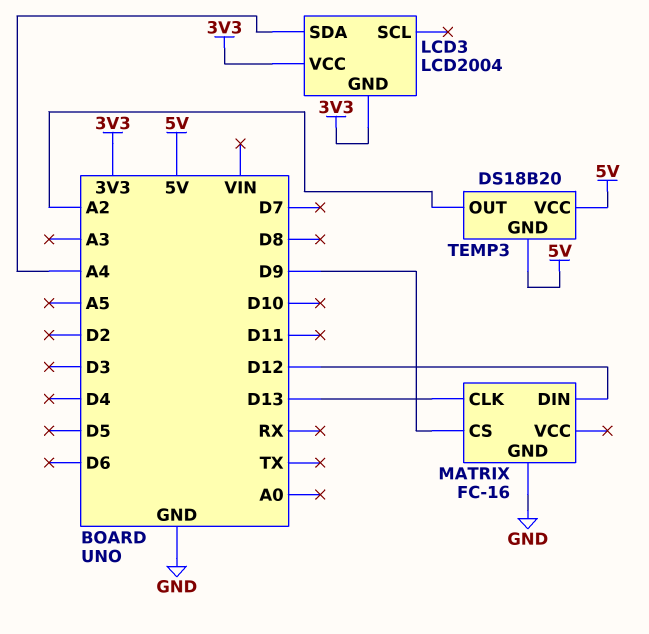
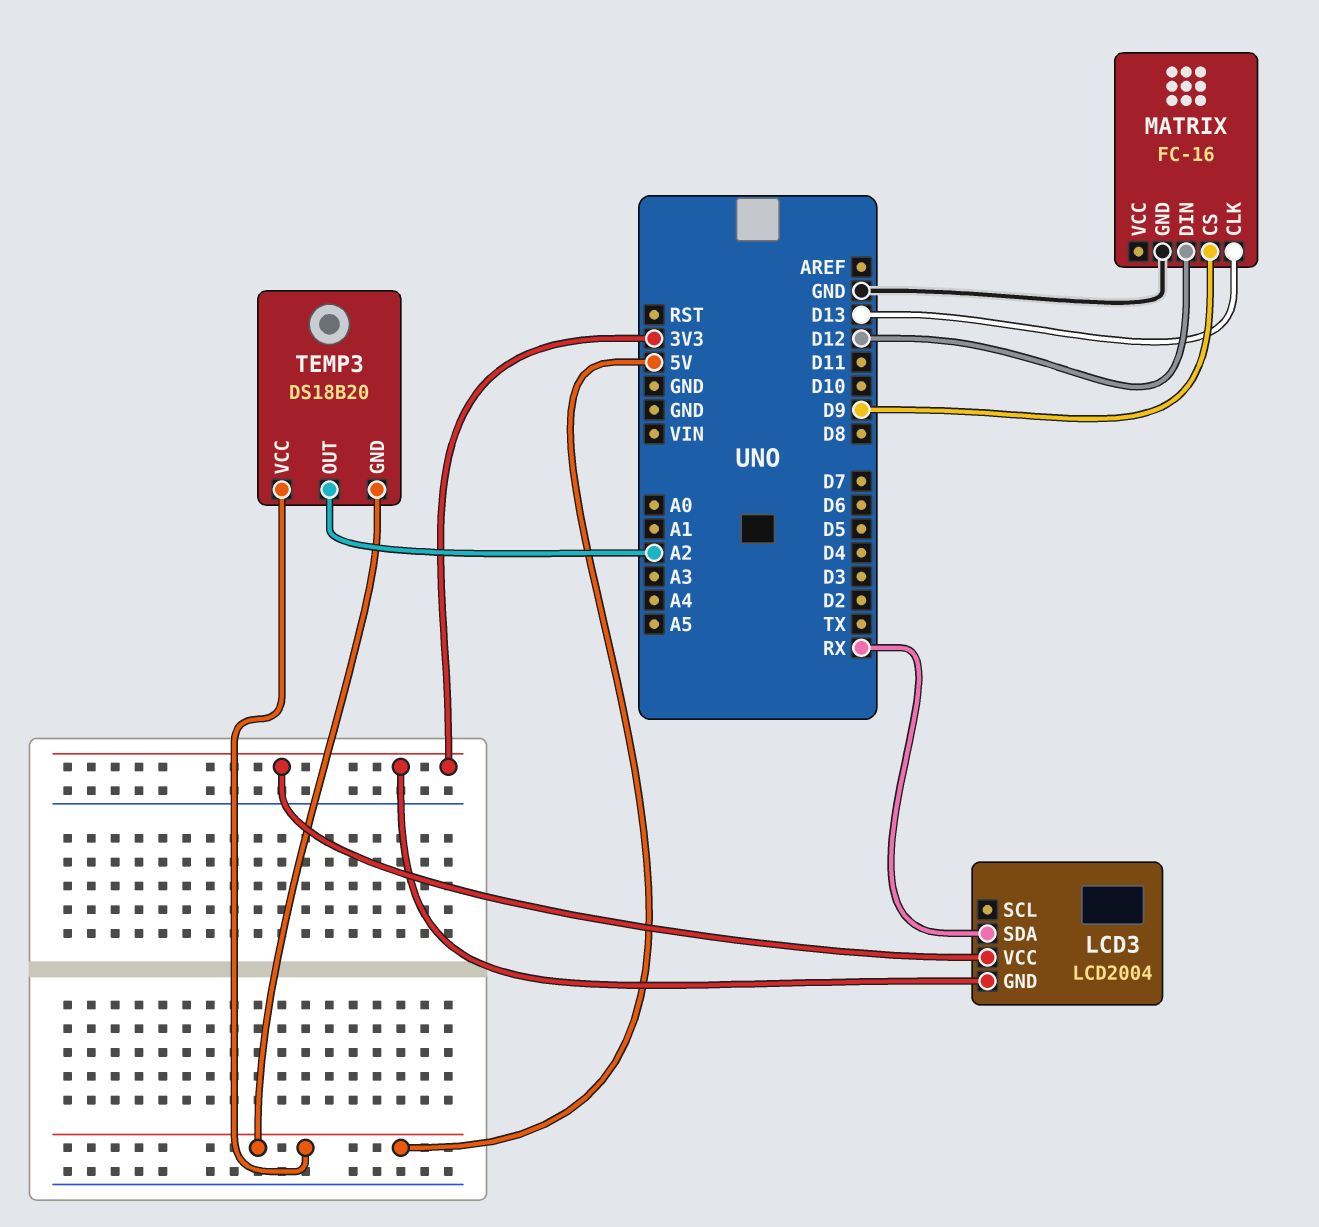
LCD3 pin SDA: A4 -> RX

